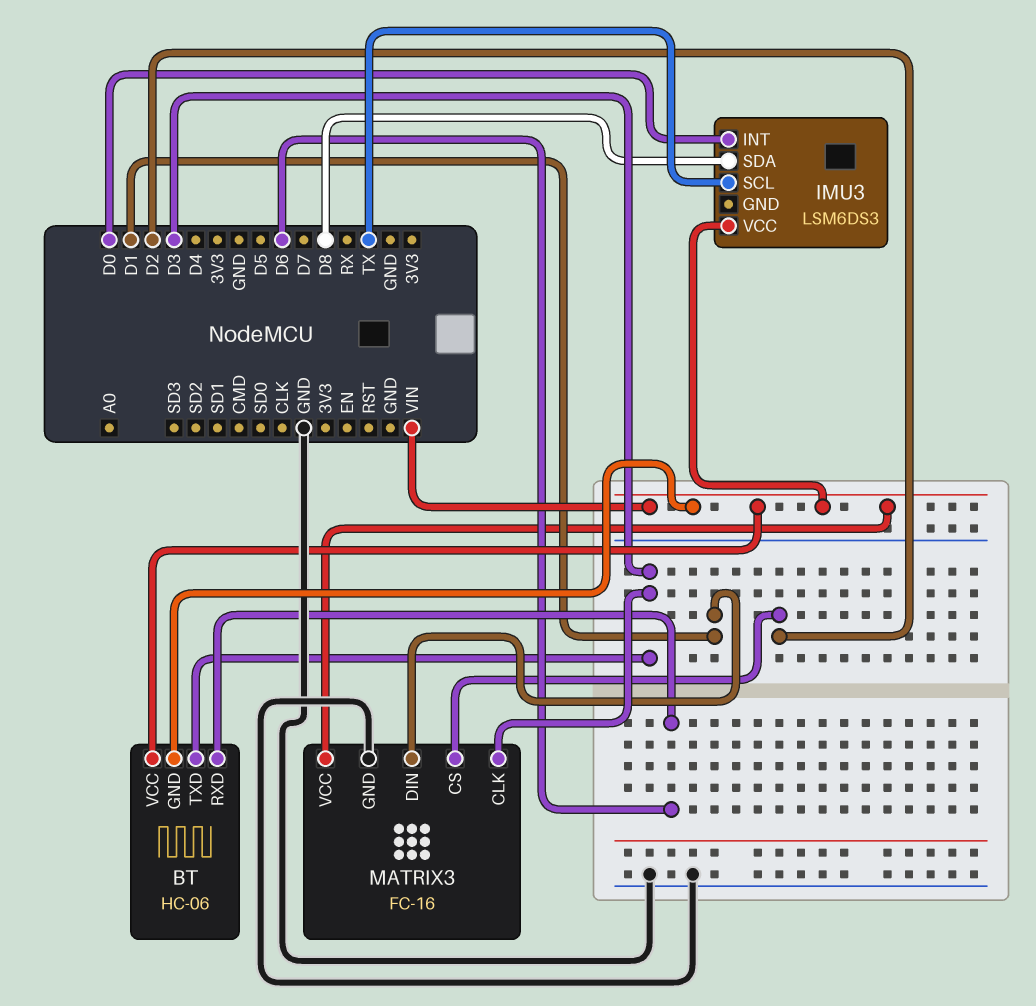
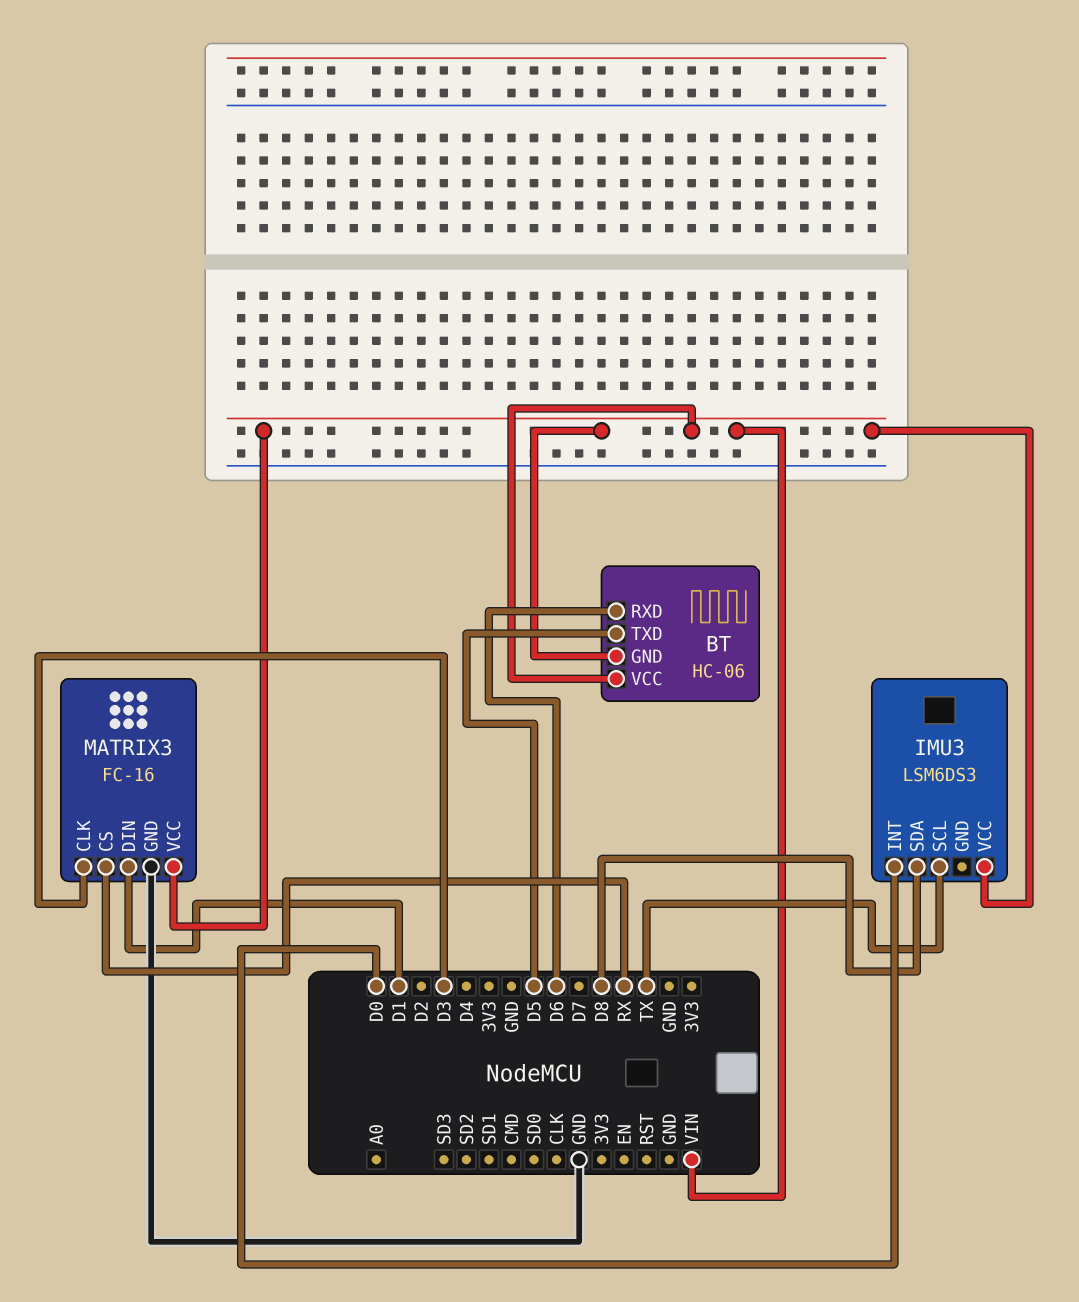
BT pin TXD: D3 -> D5
MATRIX3 pin CS: D2 -> RX

